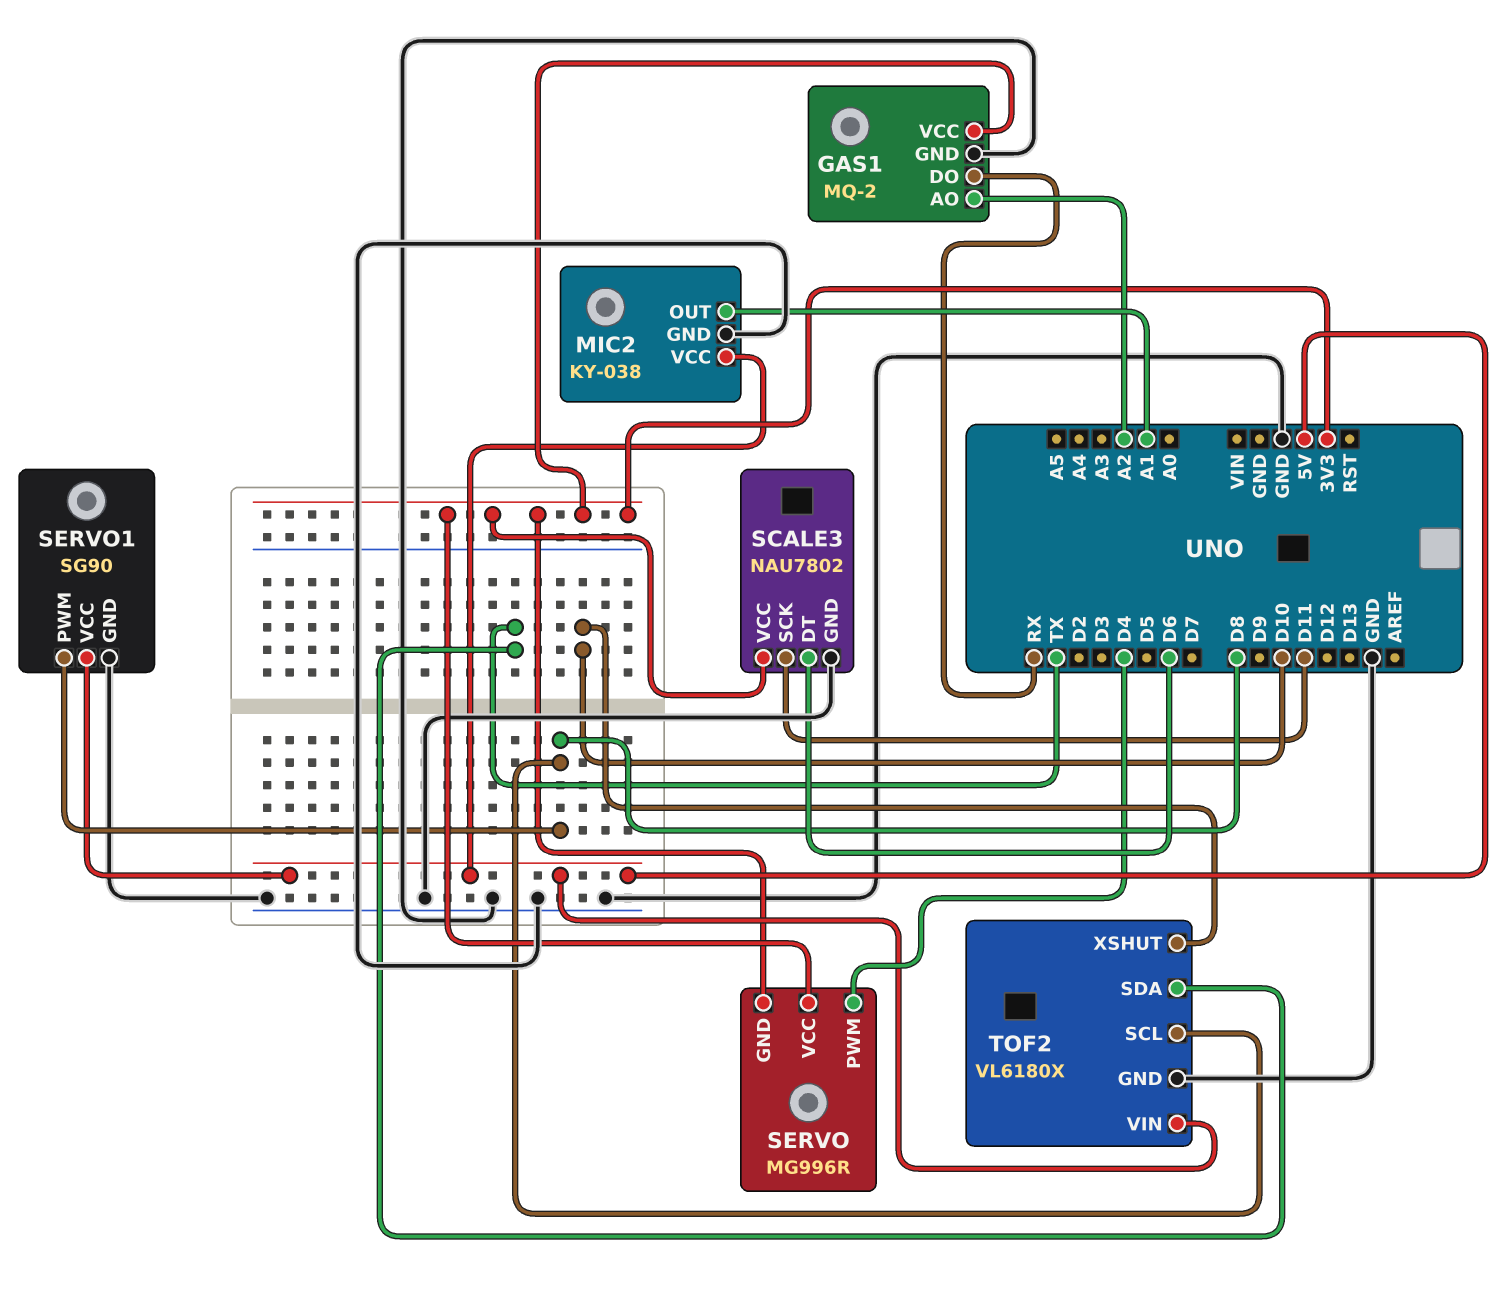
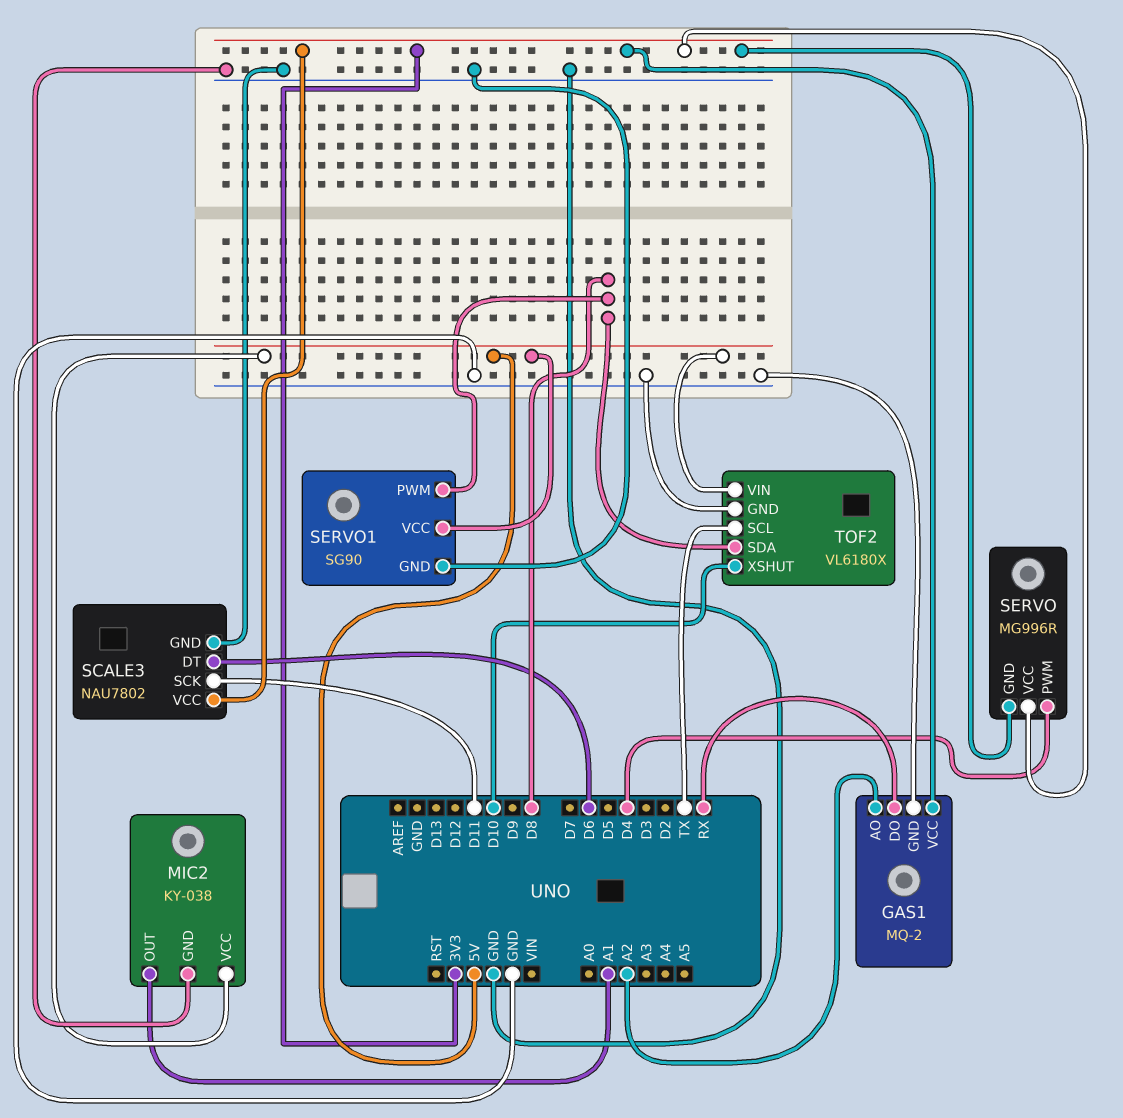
TOF2 pin SCL: D8 -> TX
TOF2 pin SDA: TX -> D8

